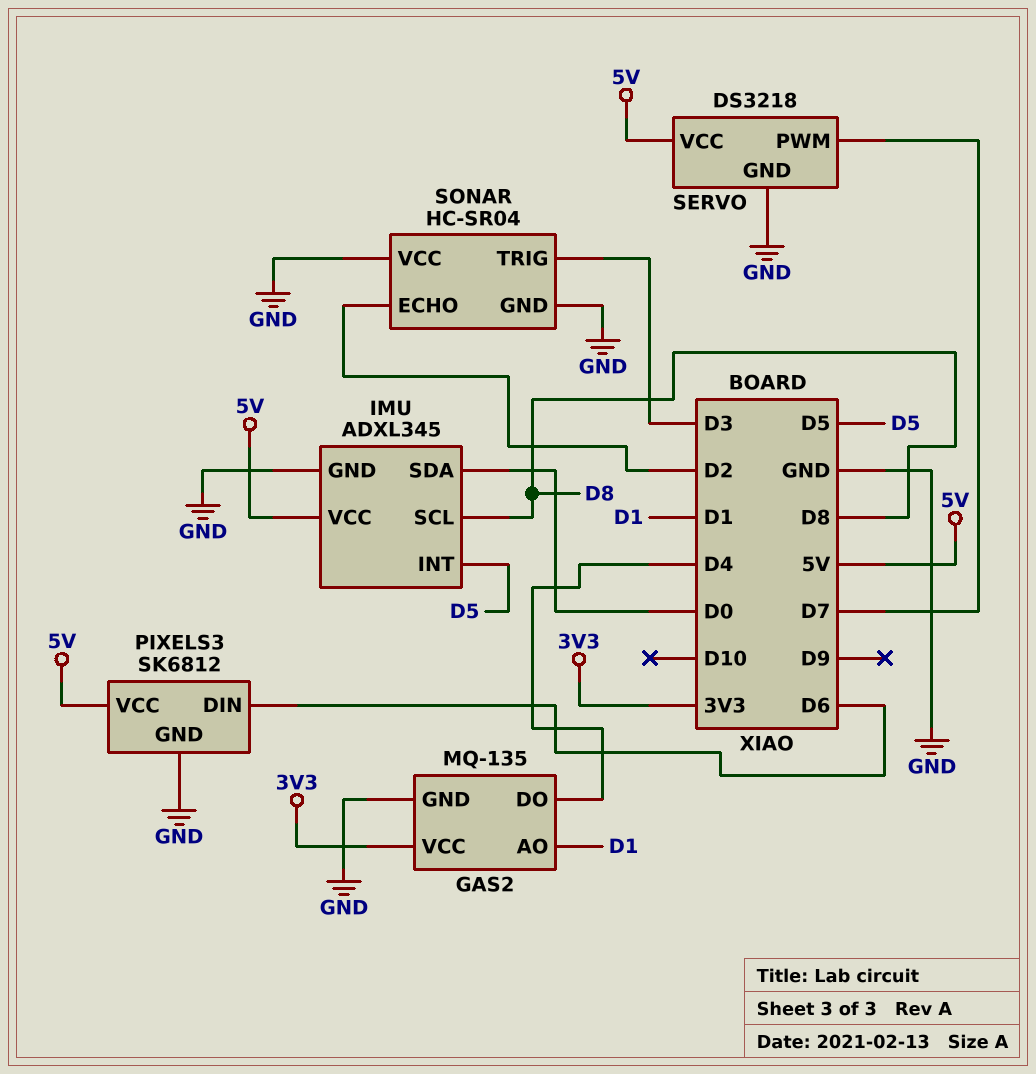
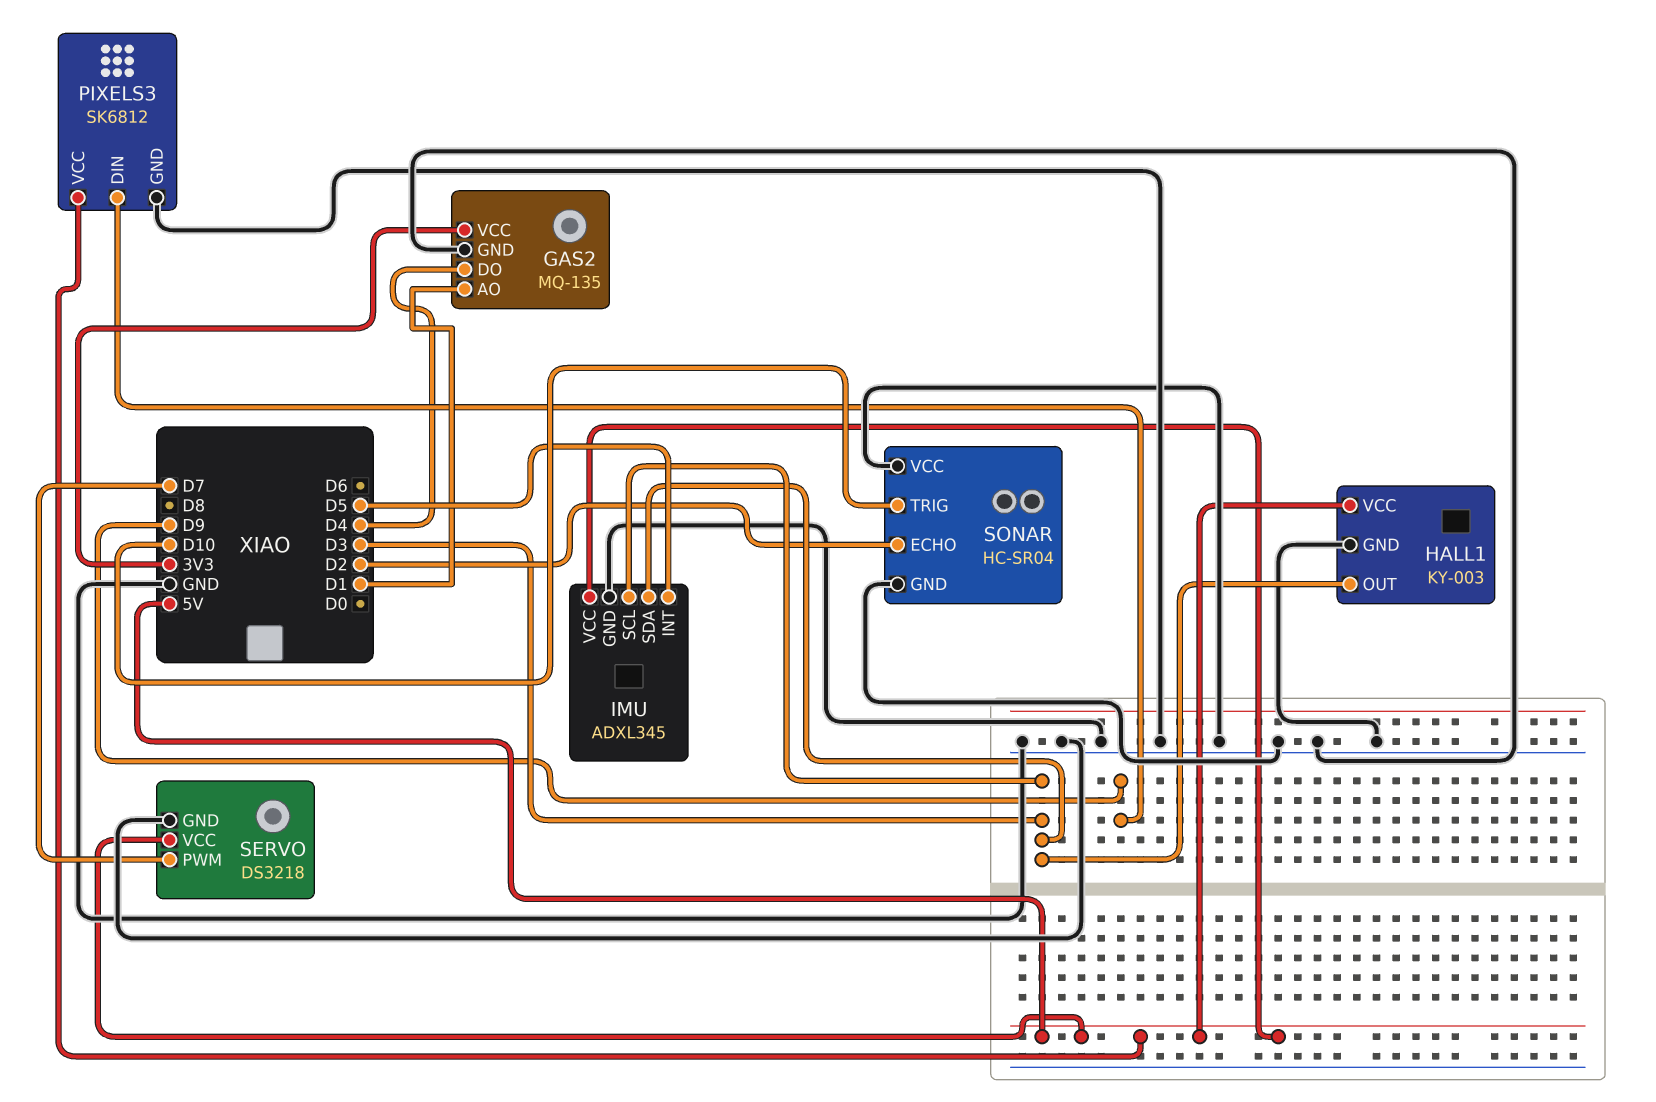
HALL1: none -> KY-003
HALL1 pin GND: none -> GND
HALL1 pin OUT: none -> D3
HALL1 pin VCC: none -> 5V
IMU pin SCL: D8 -> D3
IMU pin SDA: D0 -> D3
PIXELS3 pin DIN: D6 -> D9
SONAR pin TRIG: D3 -> D10

